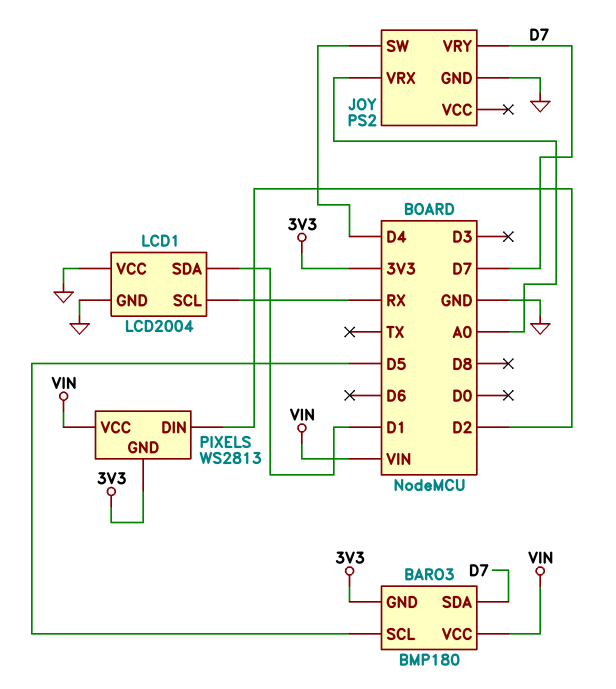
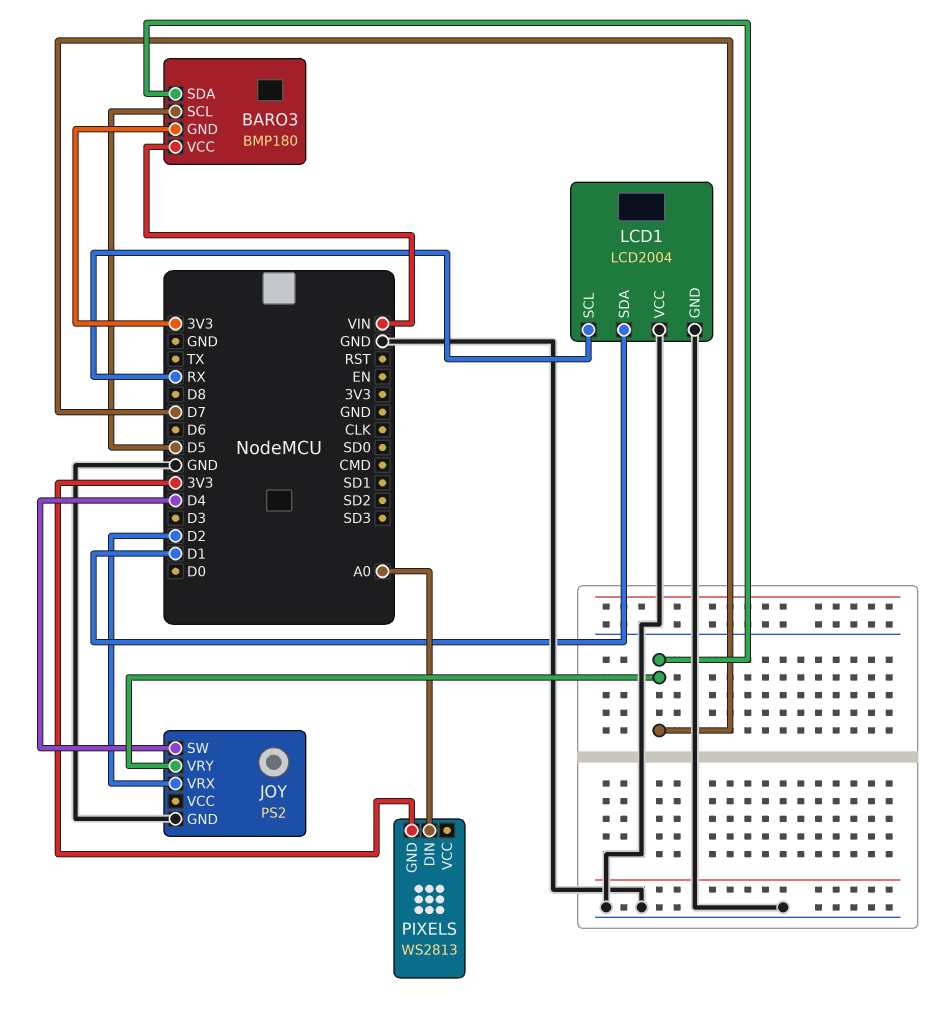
JOY pin VRX: A0 -> D2
PIXELS pin DIN: D2 -> A0
PIXELS pin VCC: VIN -> none

